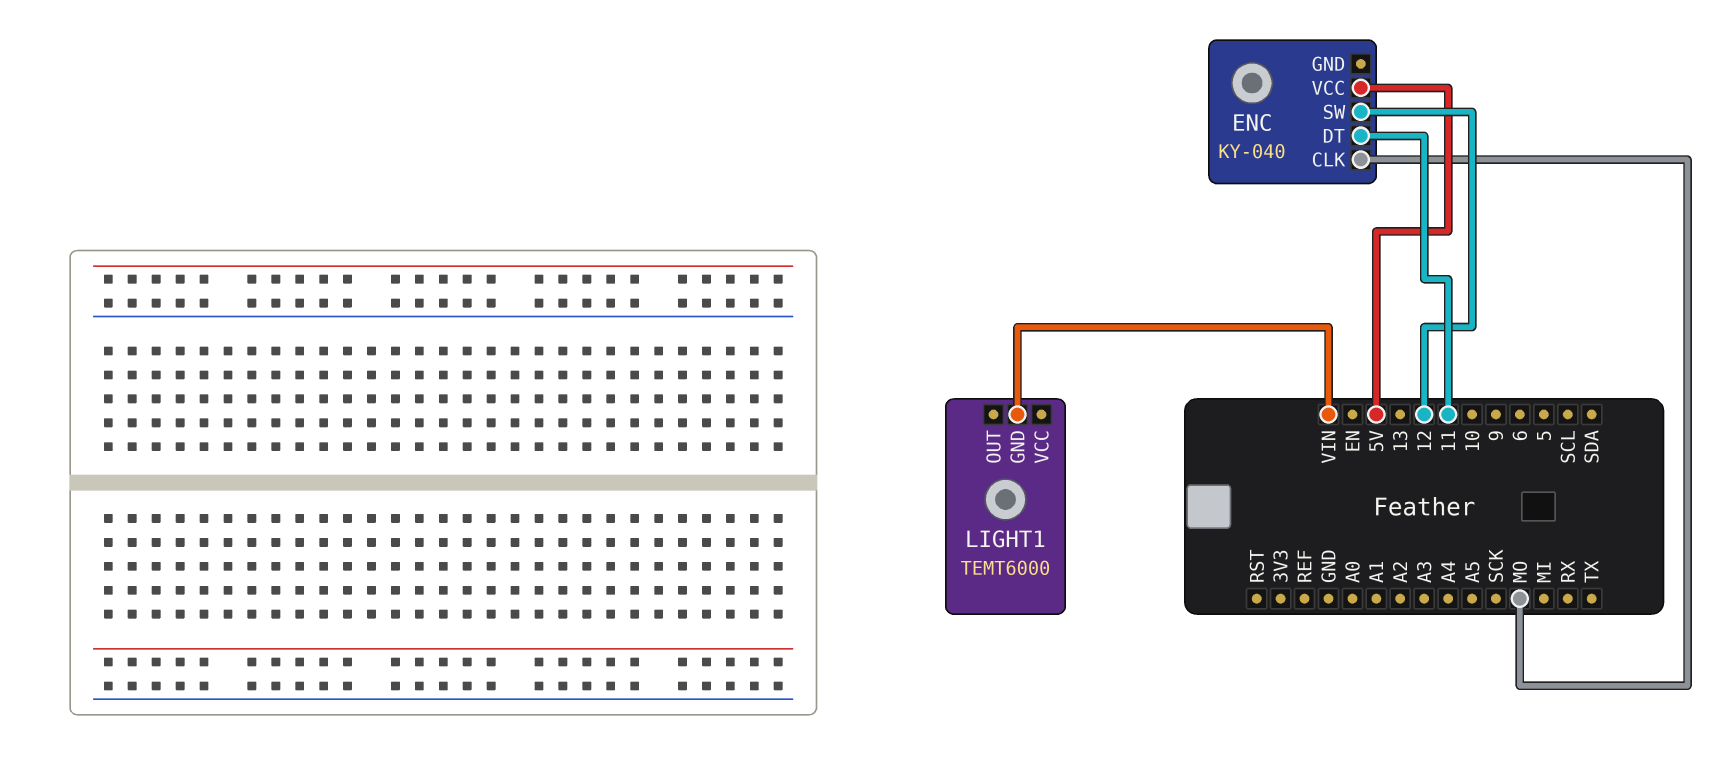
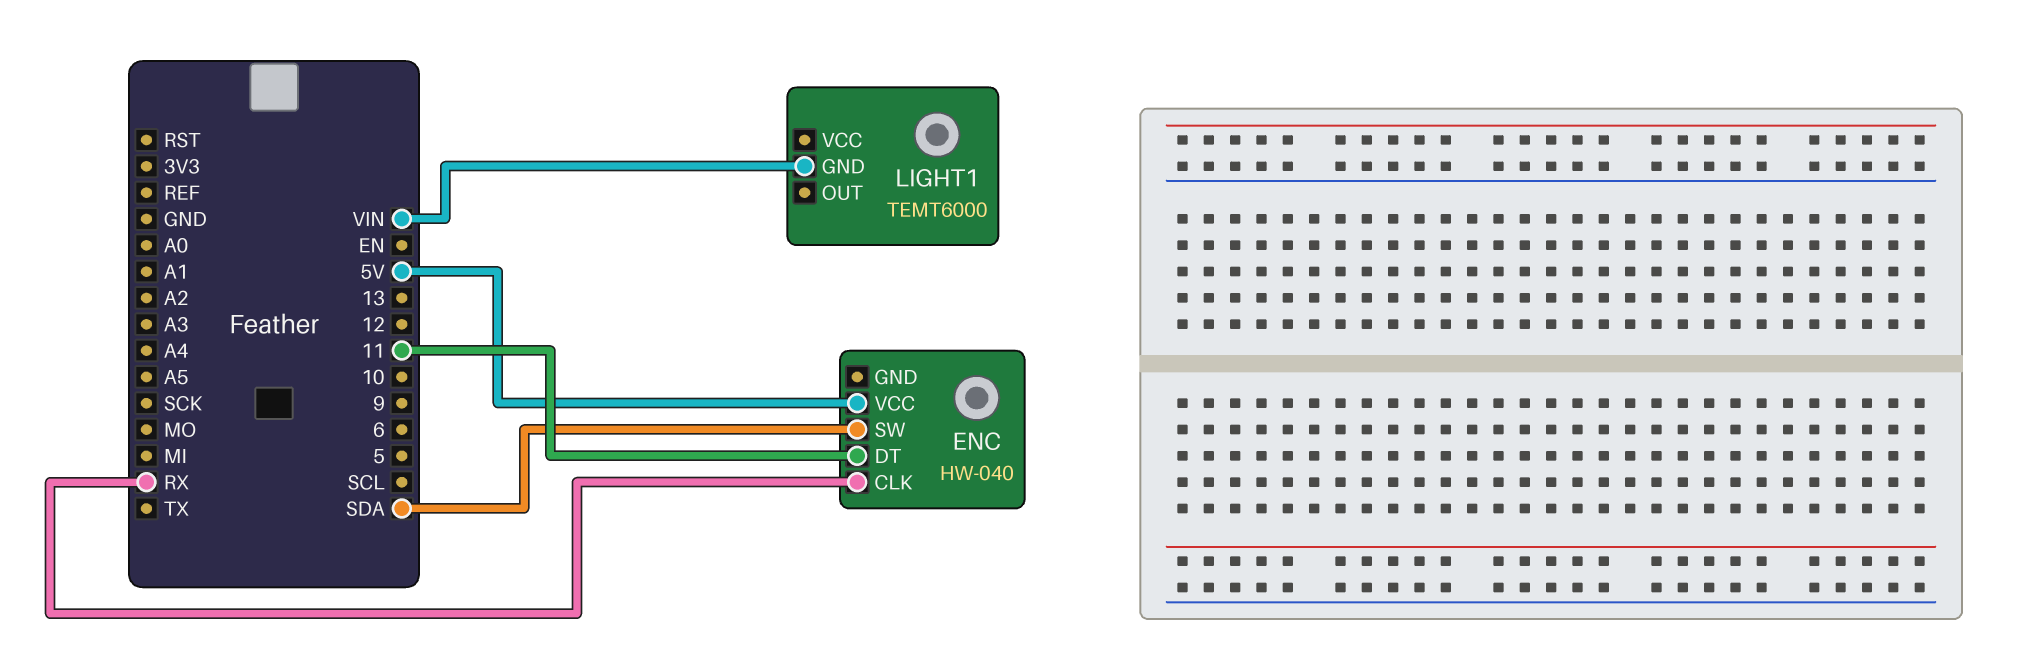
ENC: KY-040 -> HW-040
ENC pin CLK: MO -> RX
ENC pin SW: 12 -> SDA

